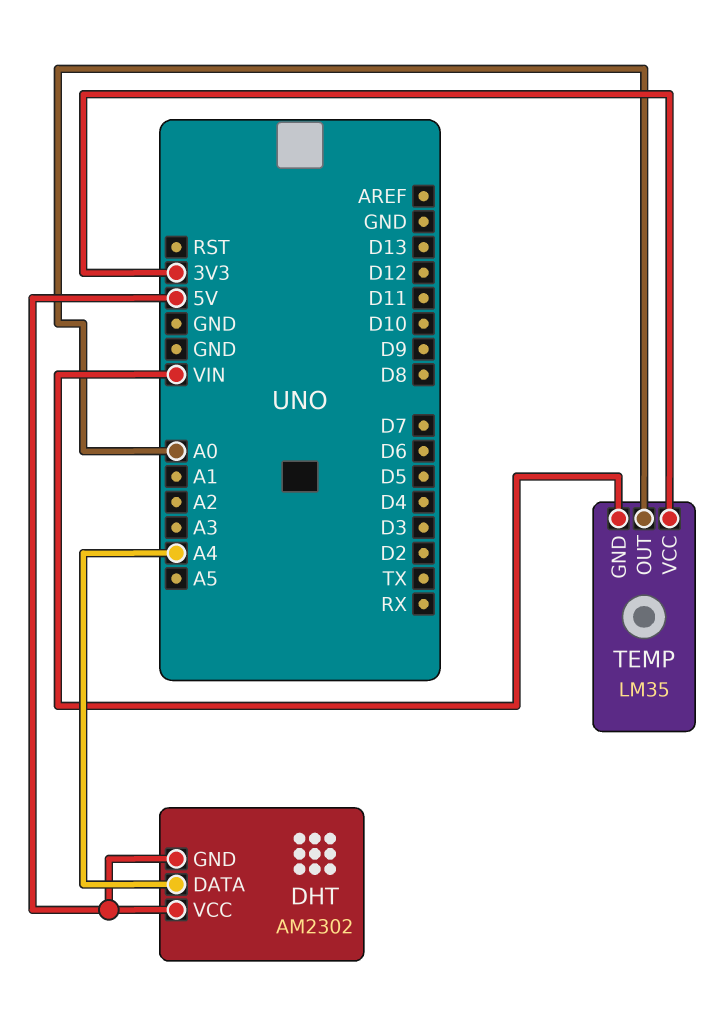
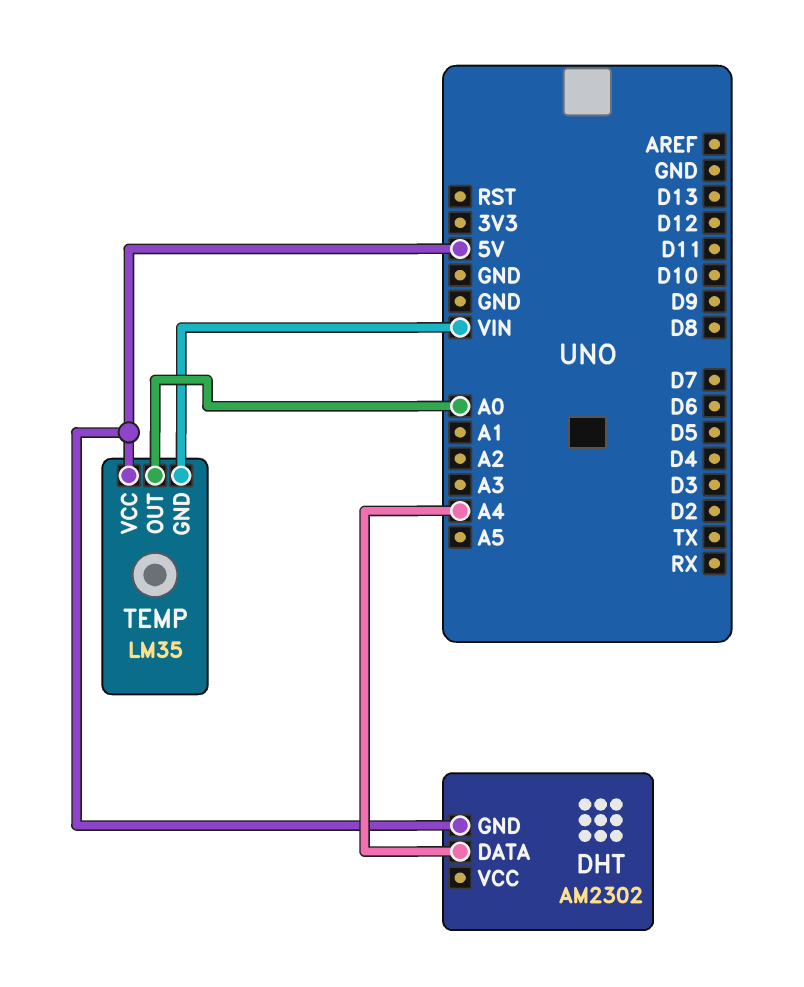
DHT pin VCC: 5V -> none
TEMP pin VCC: 3V3 -> 5V

